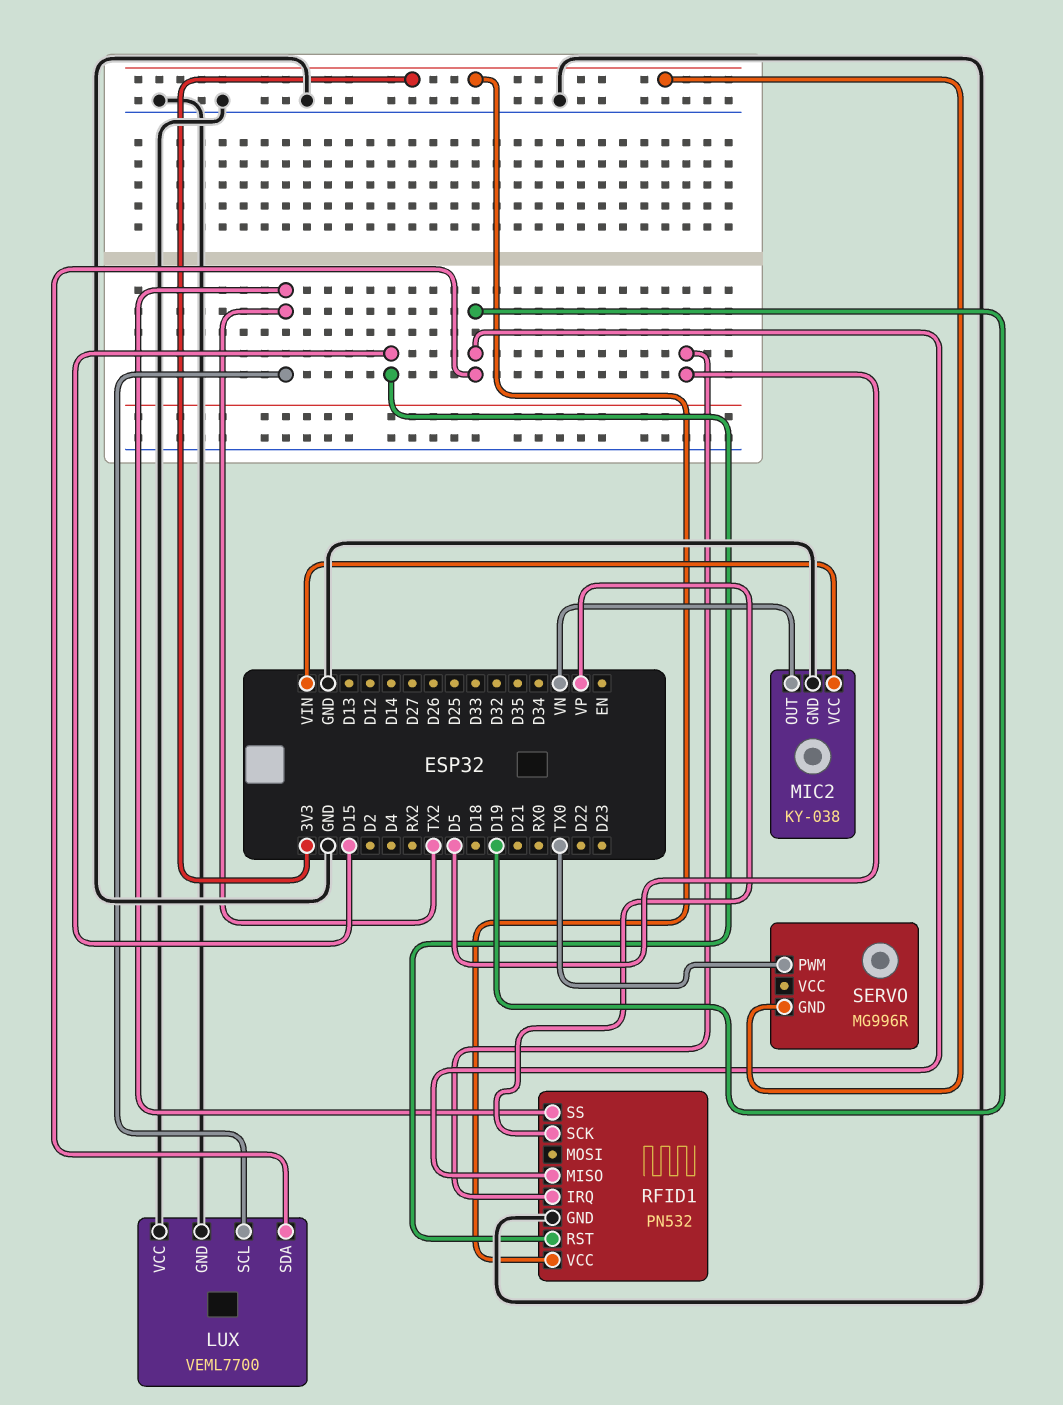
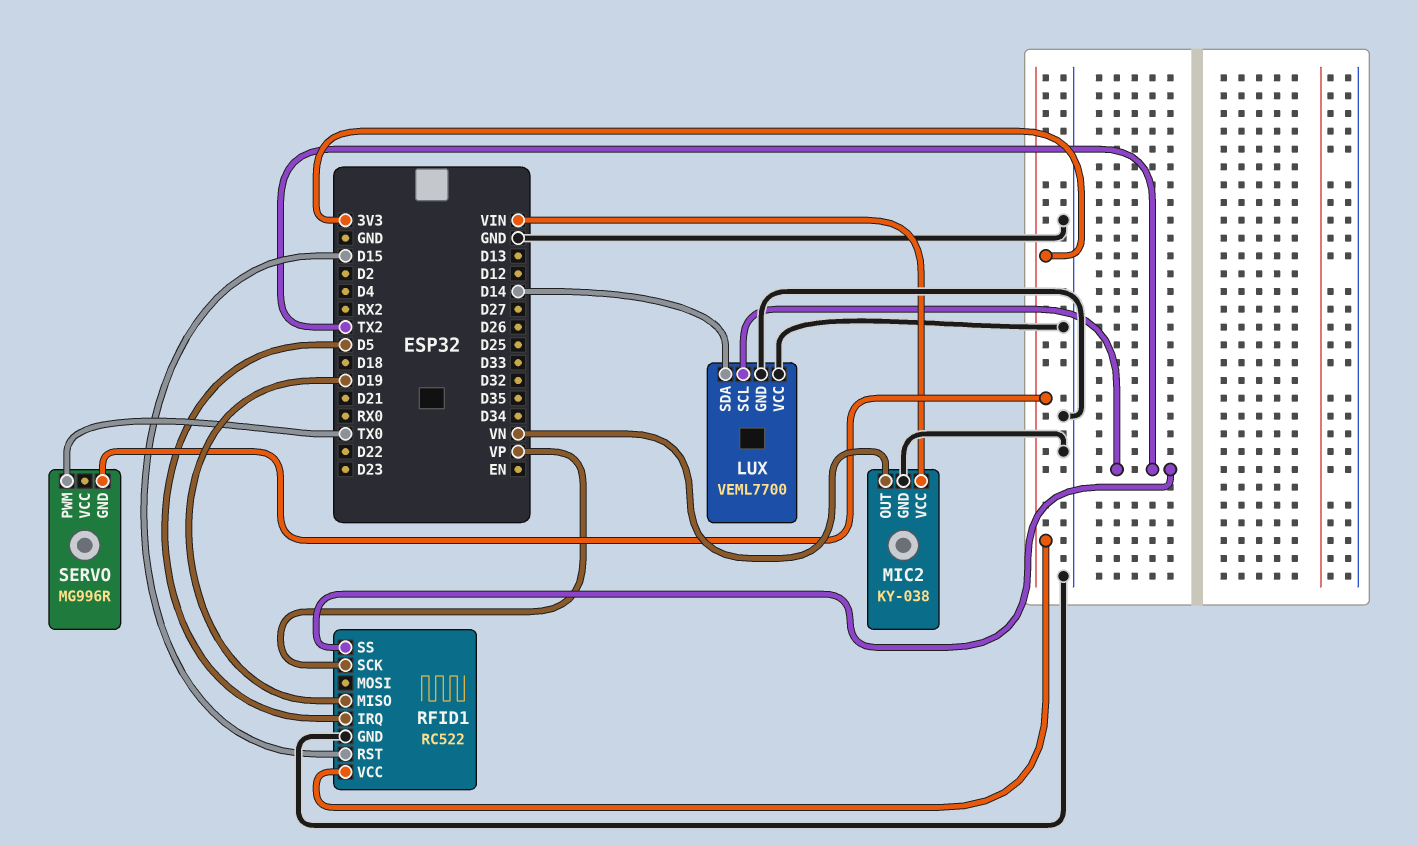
LUX pin SDA: D19 -> D14
RFID1: PN532 -> RC522

